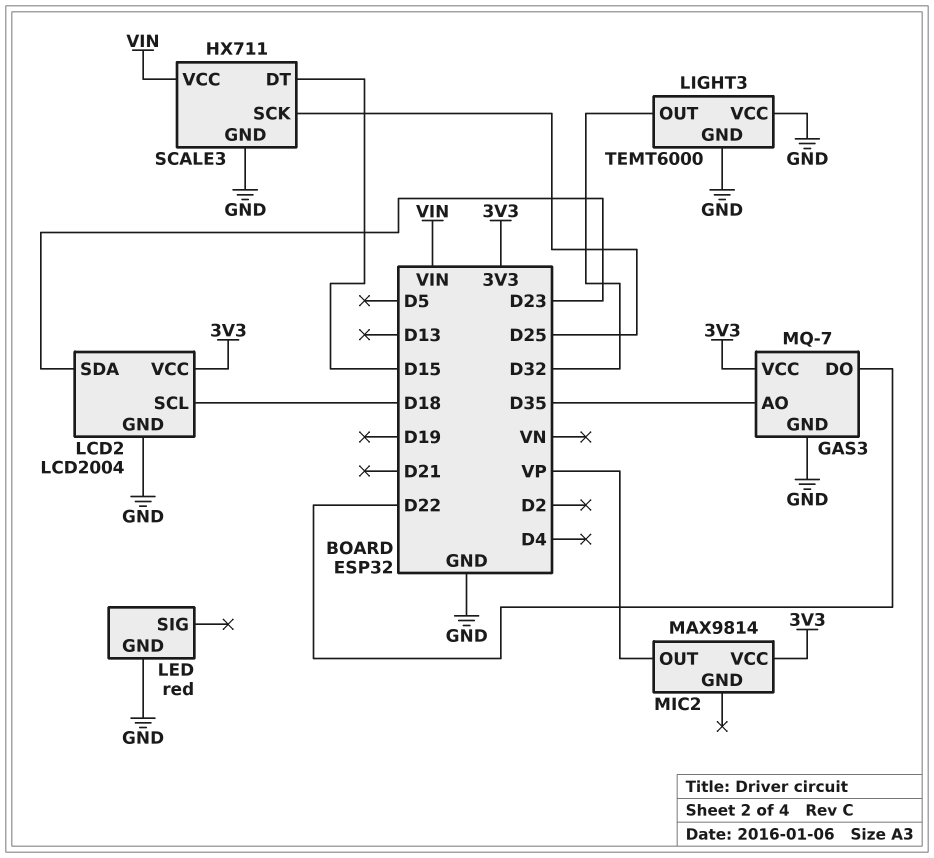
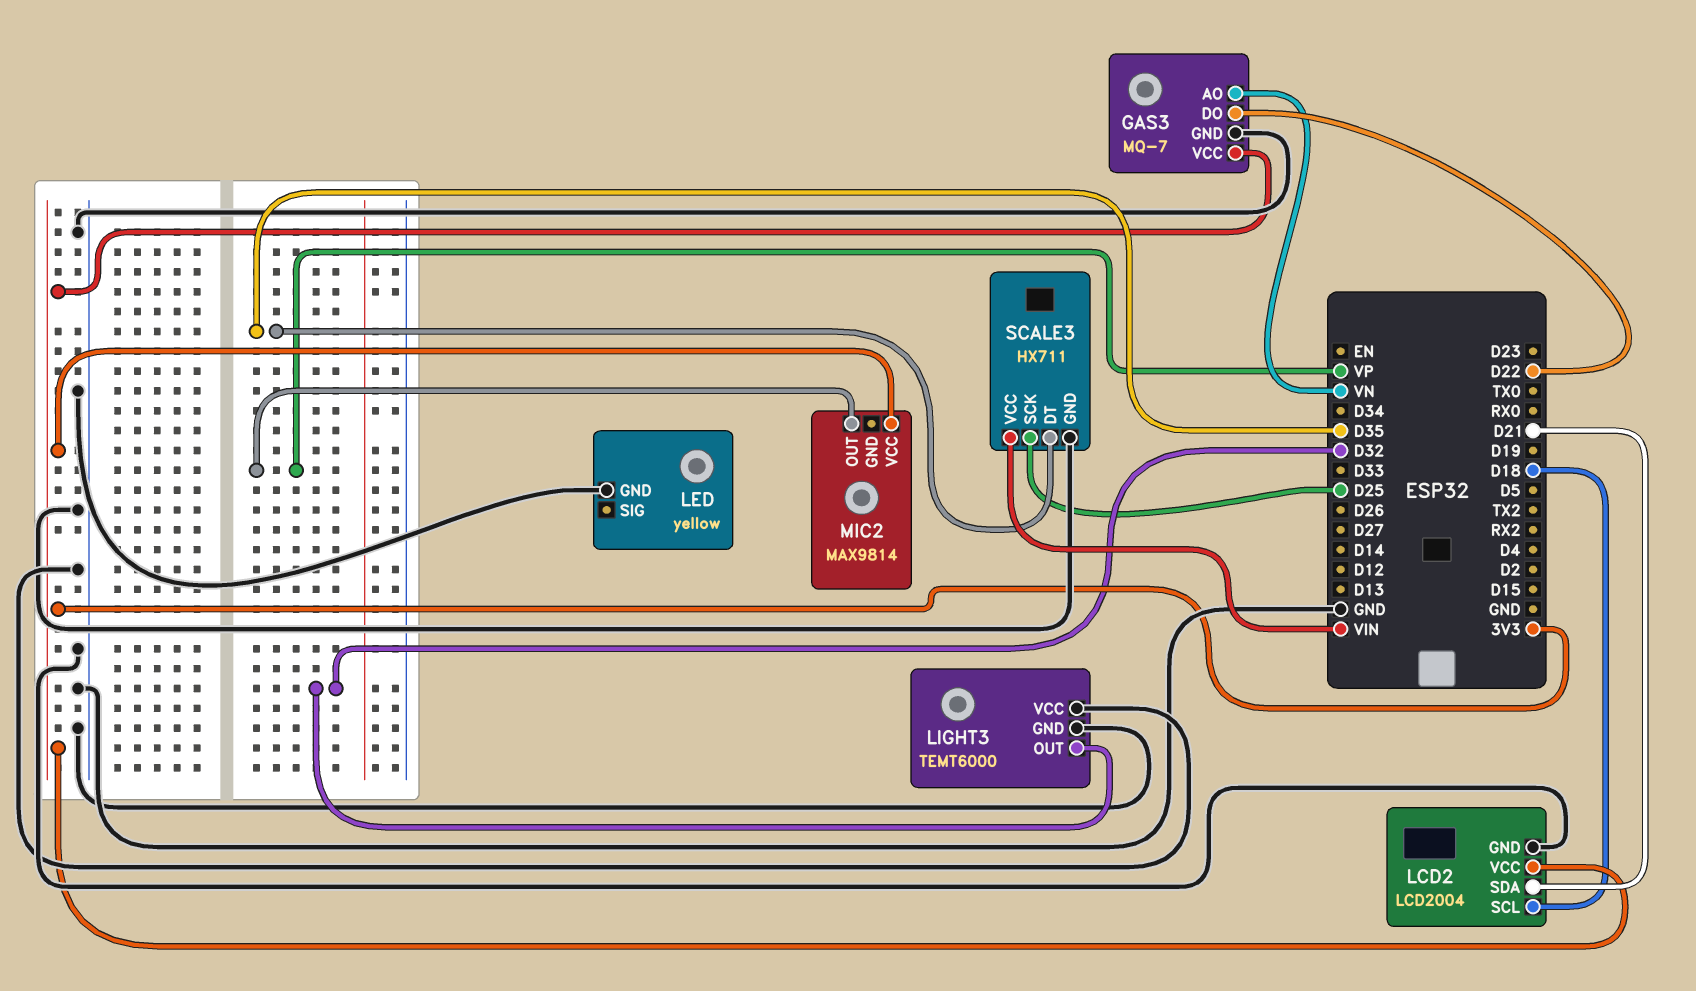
GAS3 pin AO: D35 -> VN
LCD2 pin SDA: D23 -> D21
LED: red -> yellow
SCALE3 pin DT: D15 -> D35

